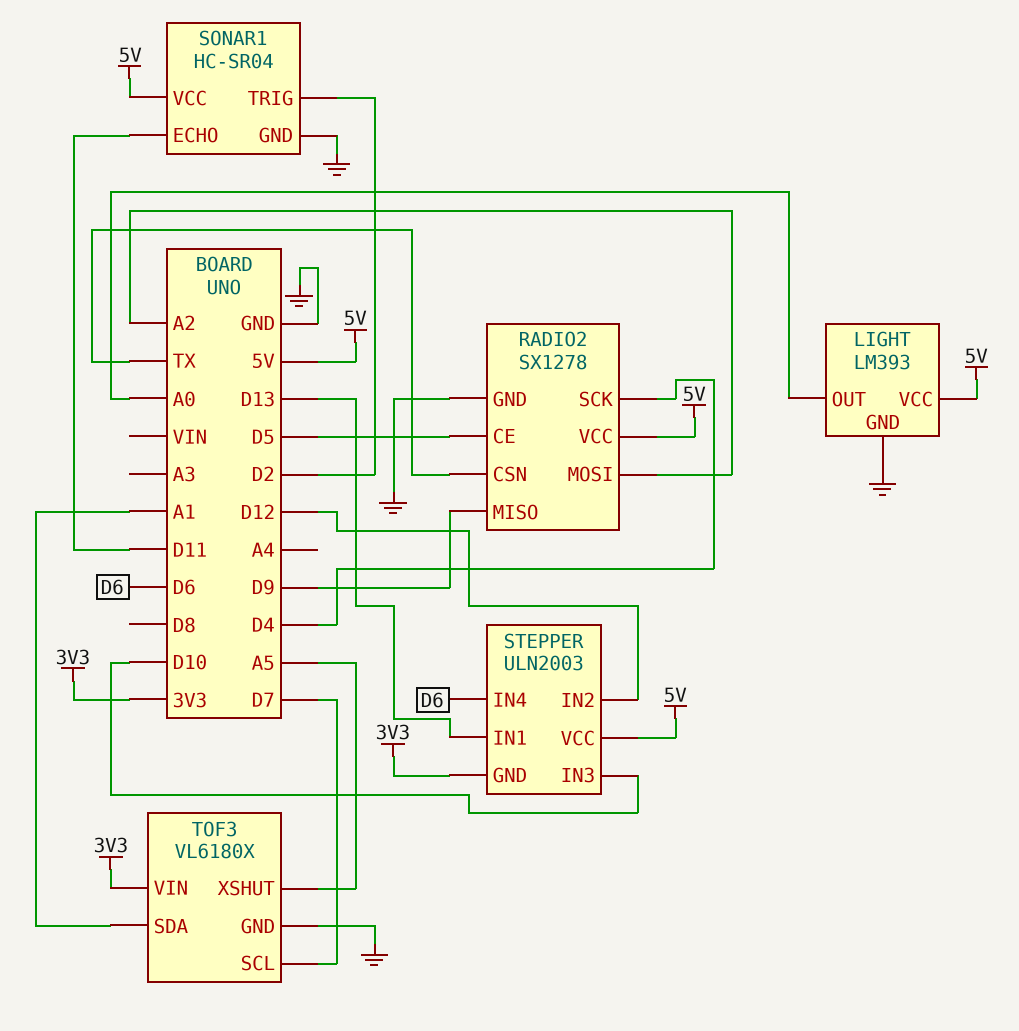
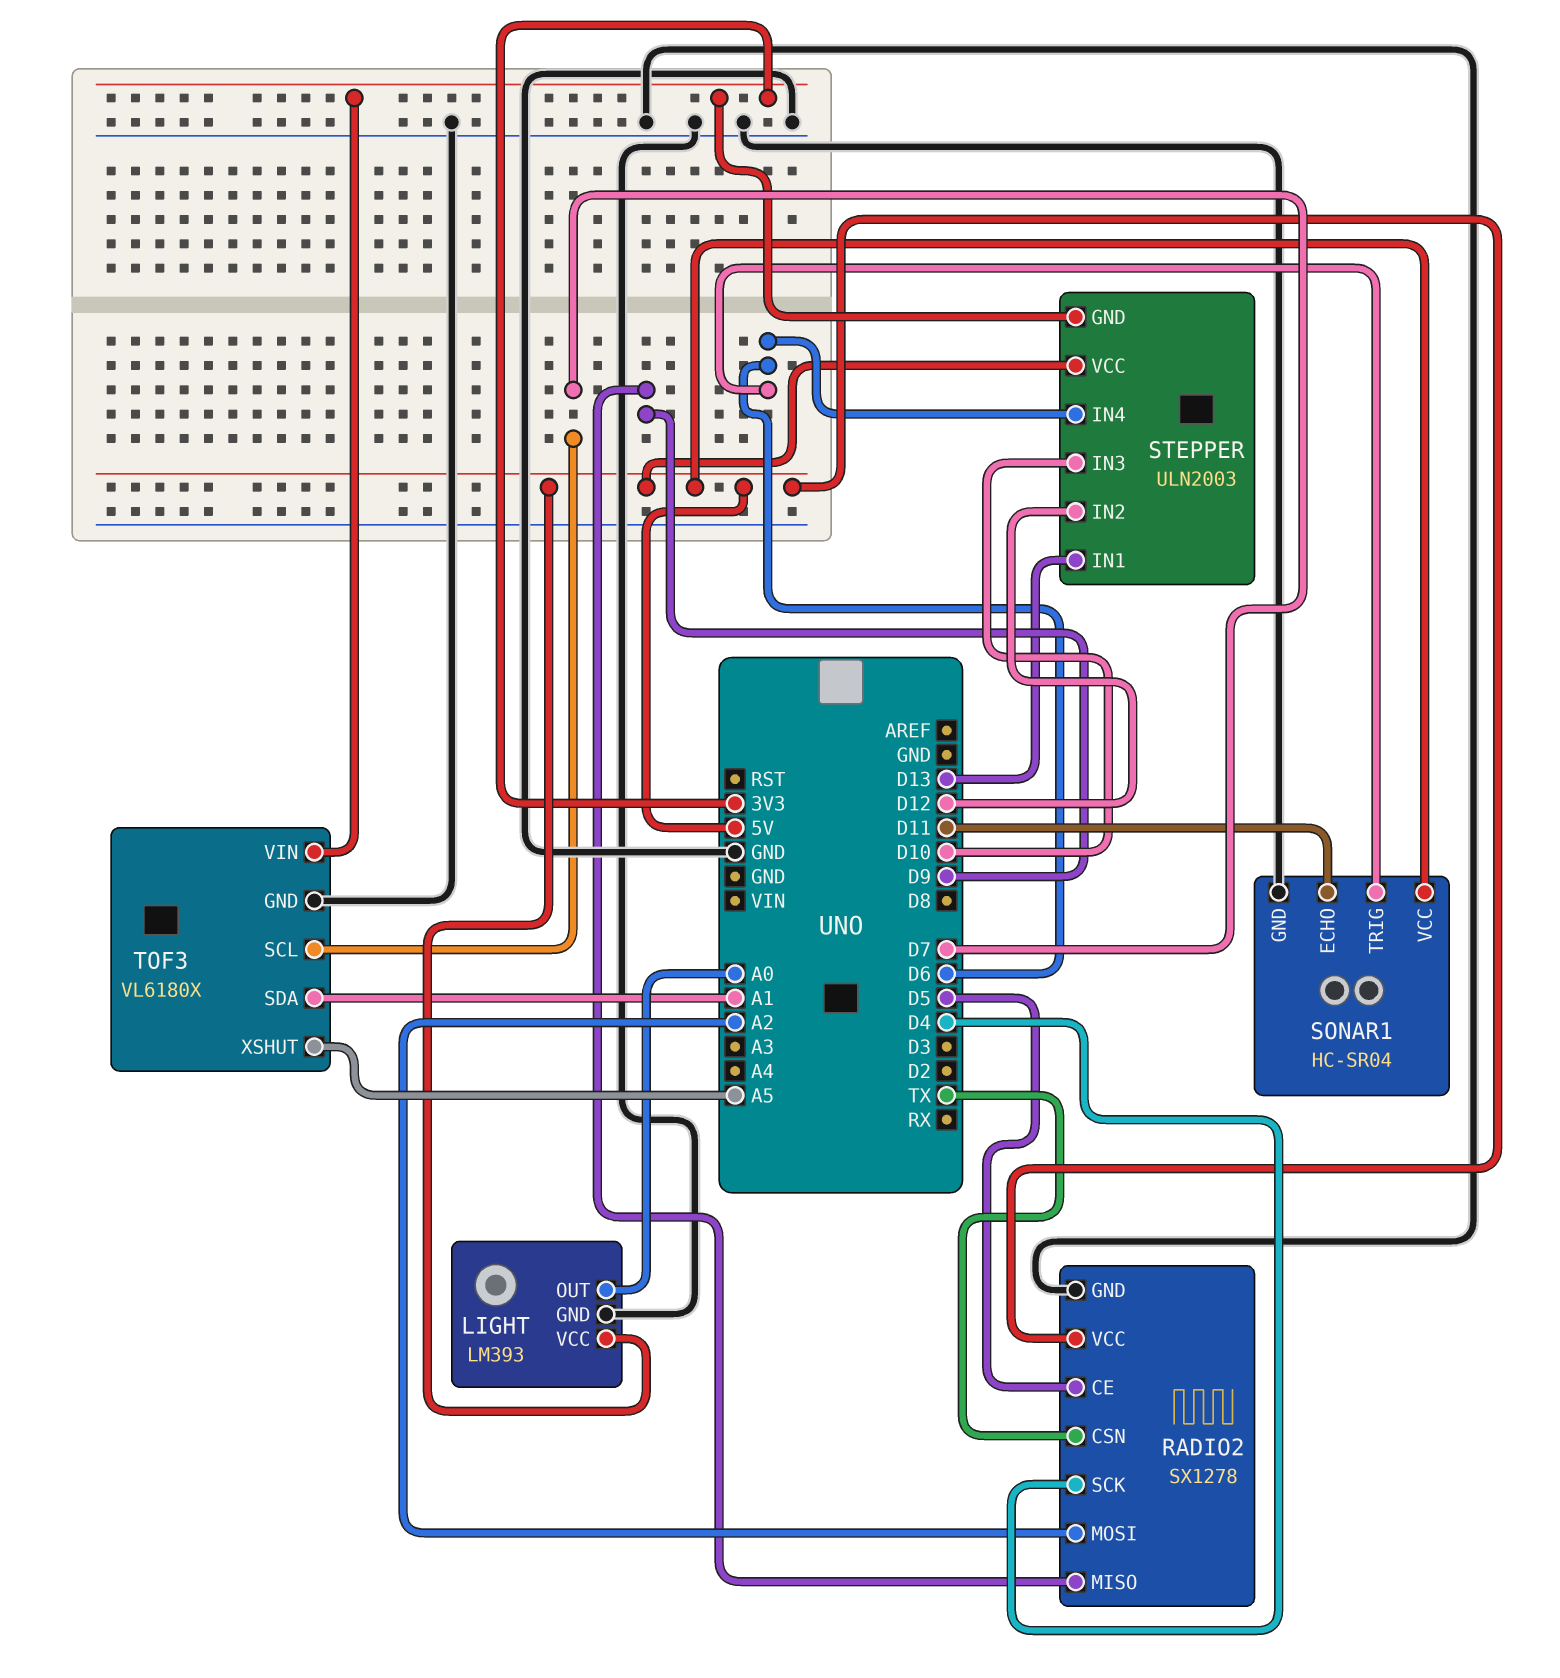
SONAR1 pin TRIG: D2 -> D6

